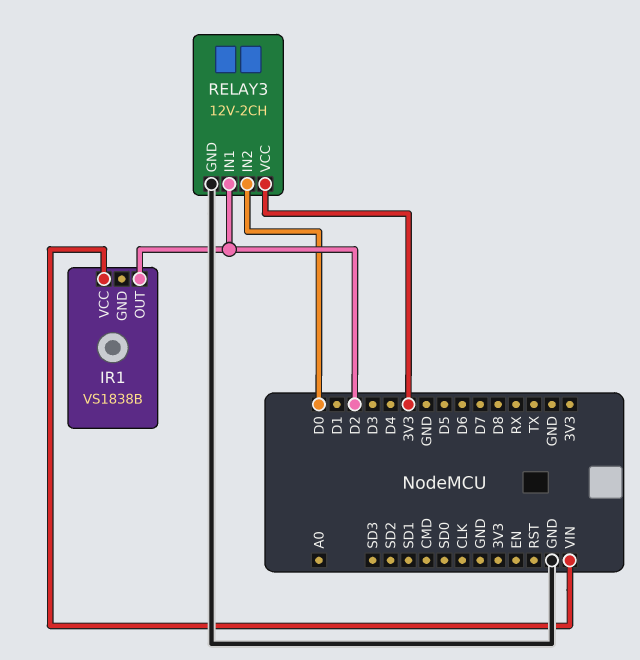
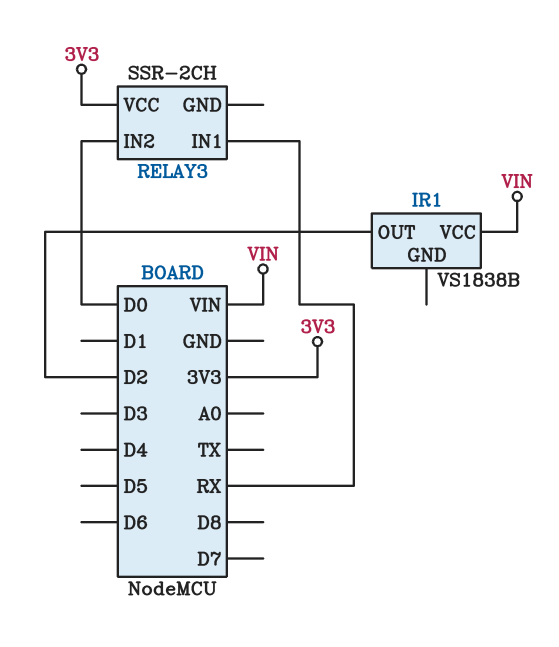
RELAY3: 12V-2CH -> SSR-2CH
RELAY3 pin GND: GND -> none
RELAY3 pin IN1: D2 -> RX

